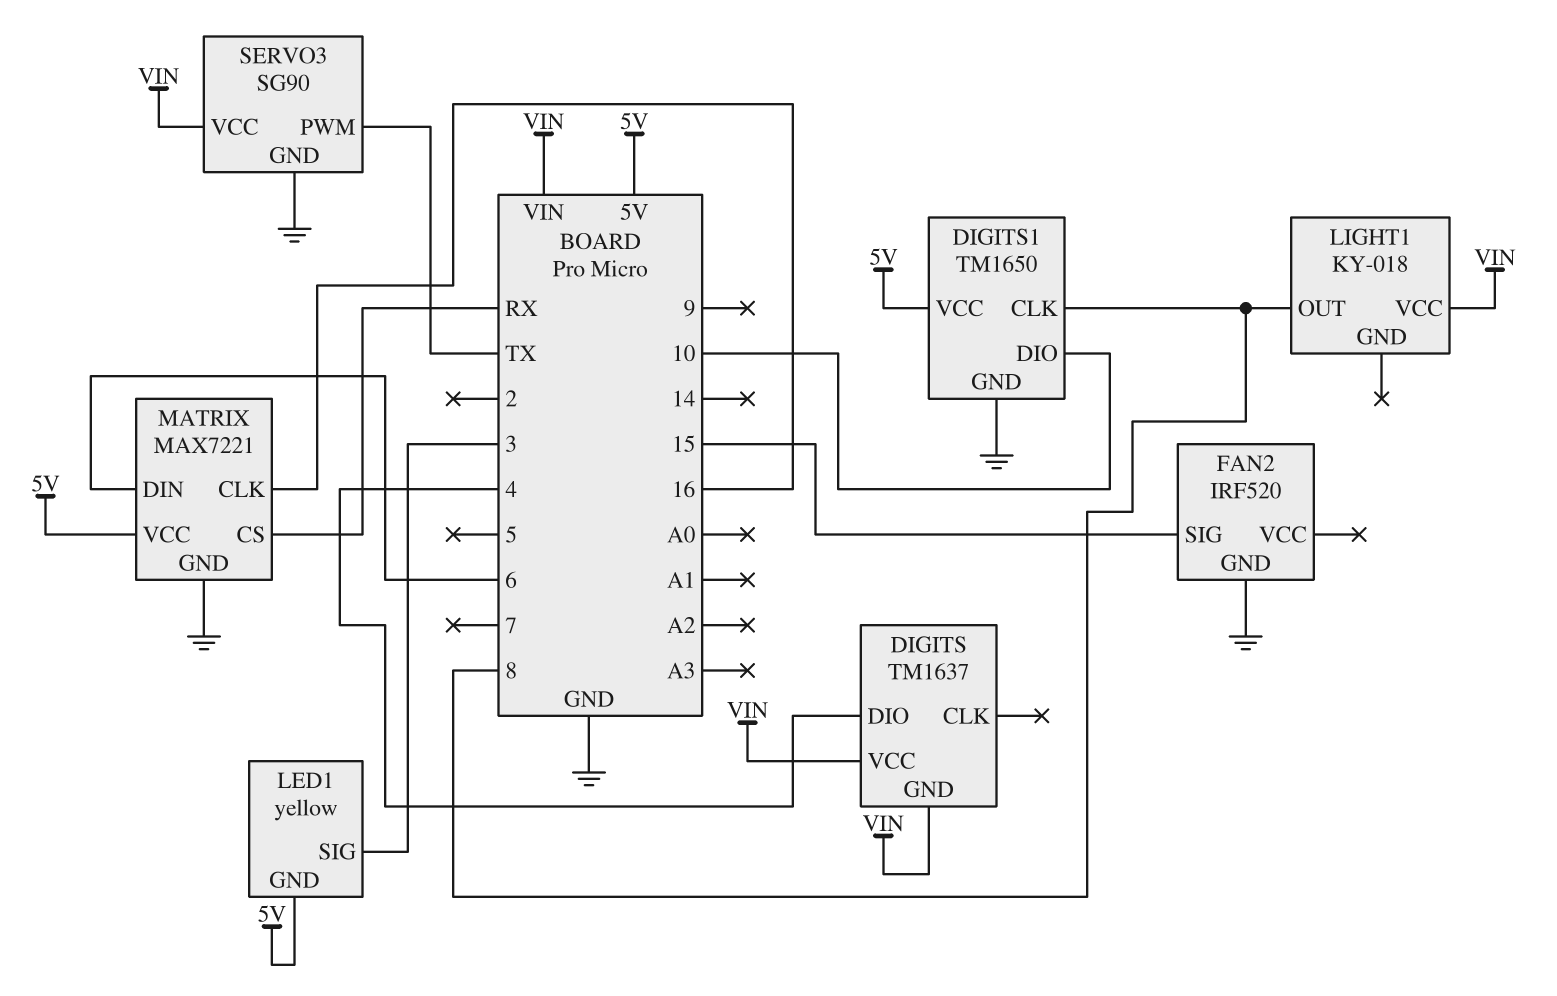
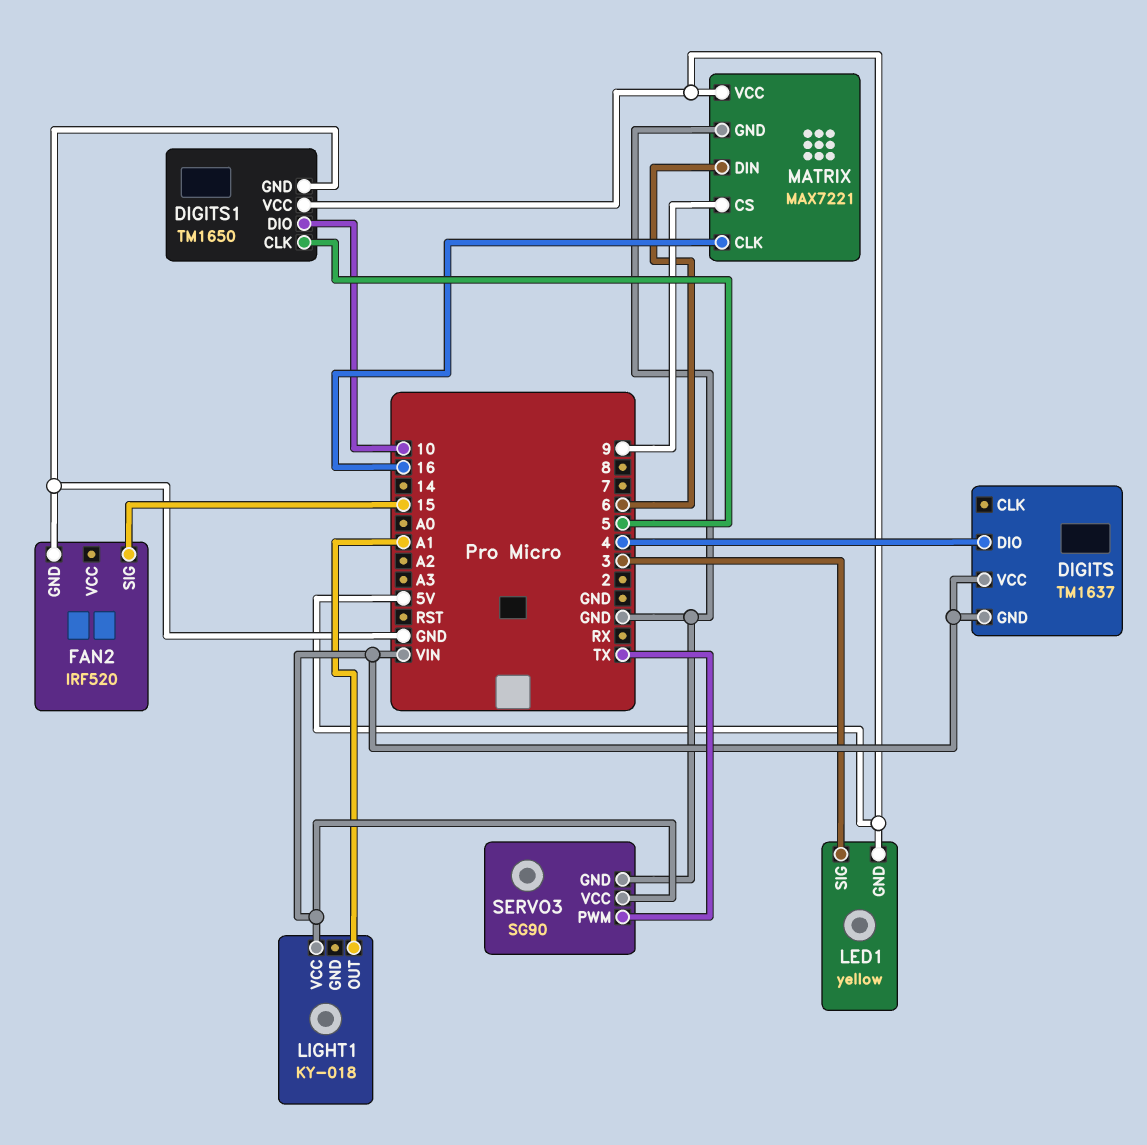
DIGITS1 pin CLK: 8 -> 5
LIGHT1 pin OUT: 8 -> A1
MATRIX pin CS: RX -> 9

